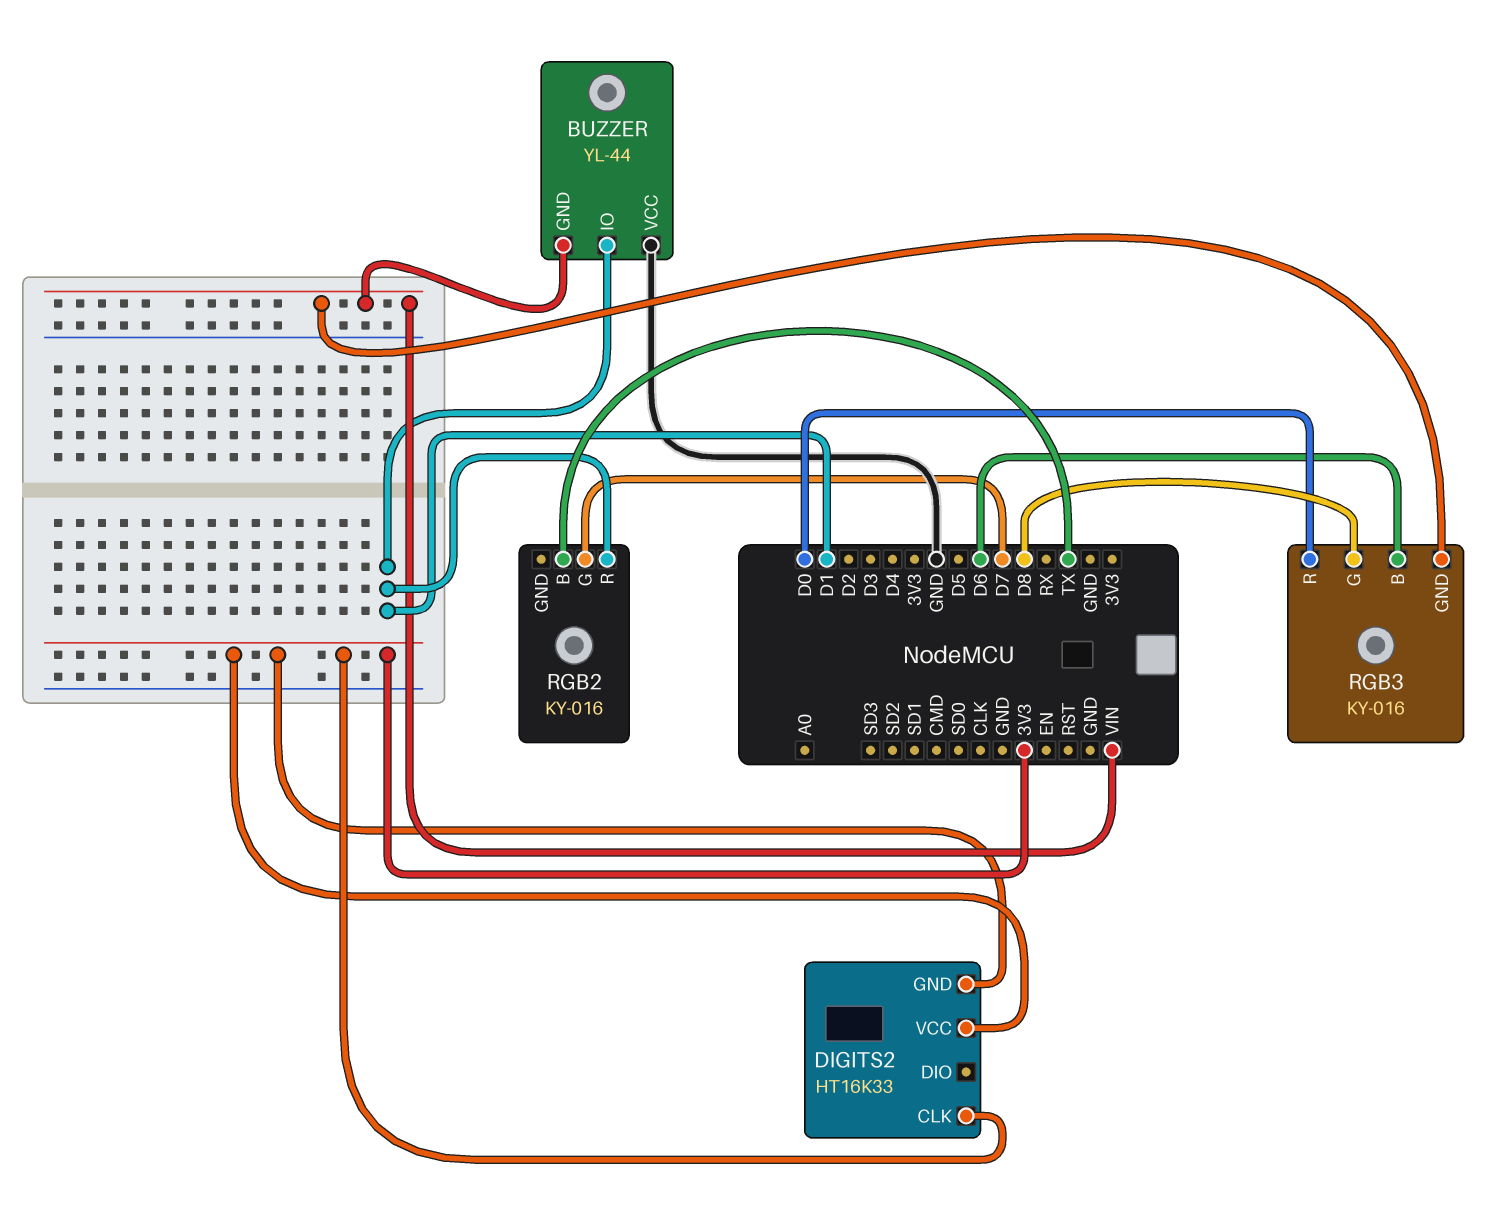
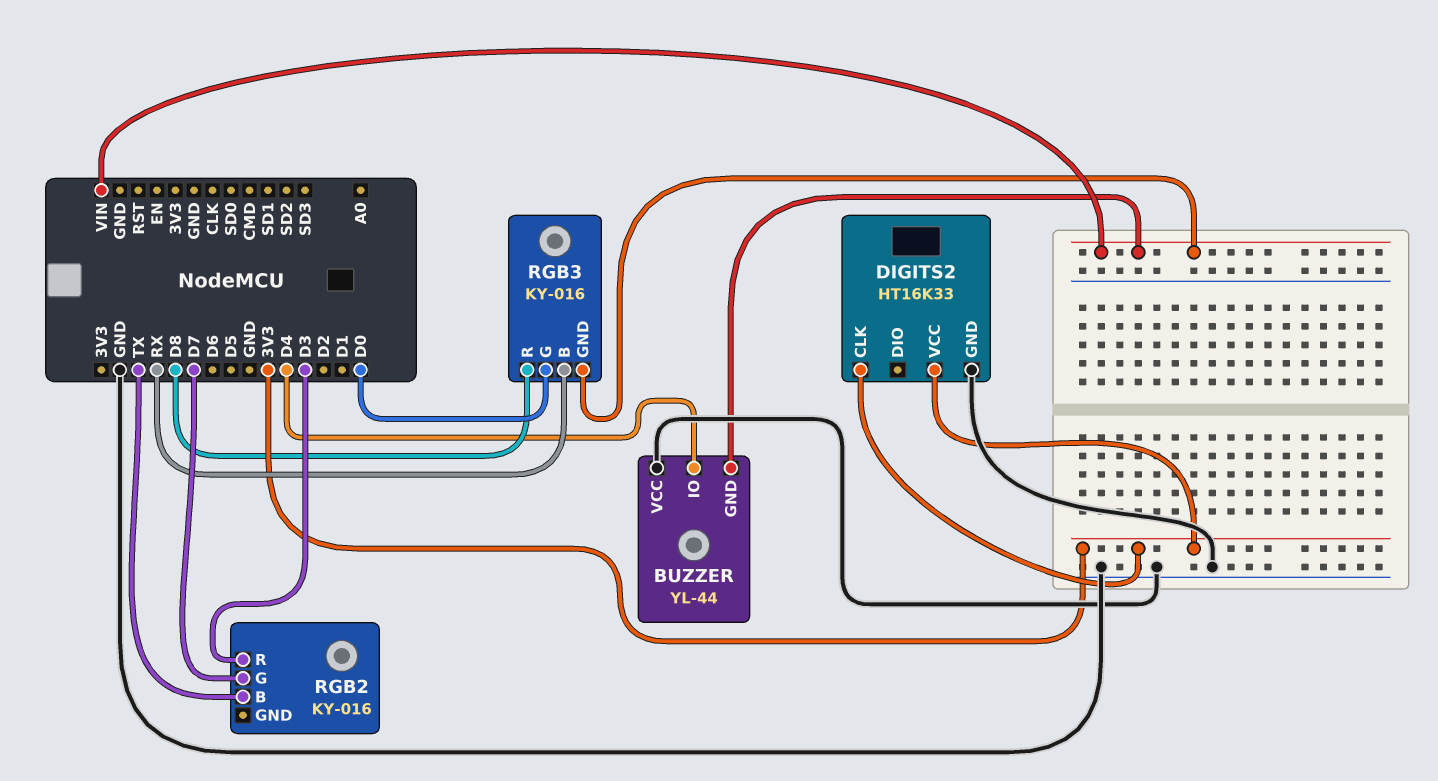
BUZZER pin IO: D1 -> D4
DIGITS2 pin GND: 3V3 -> GND
RGB2 pin R: D1 -> D3
RGB3 pin B: D6 -> RX
RGB3 pin G: D8 -> D0
RGB3 pin R: D0 -> D8

